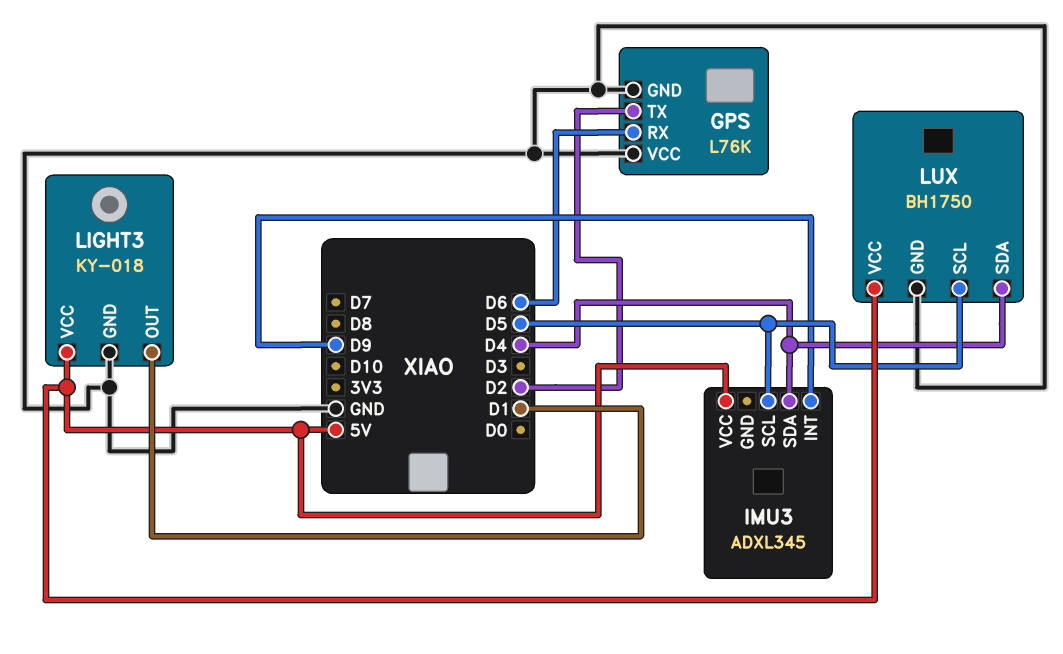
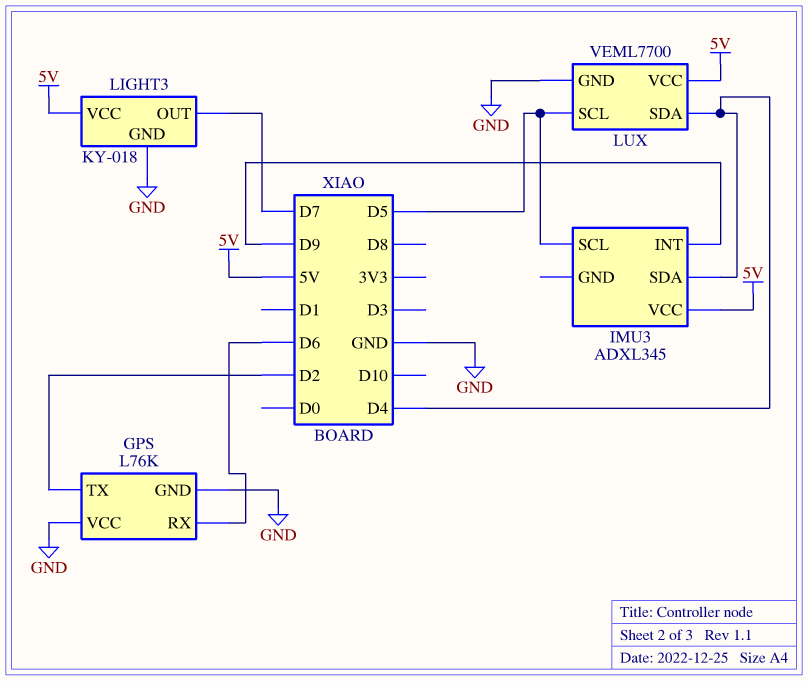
LIGHT3 pin OUT: D1 -> D7
LUX: BH1750 -> VEML7700

